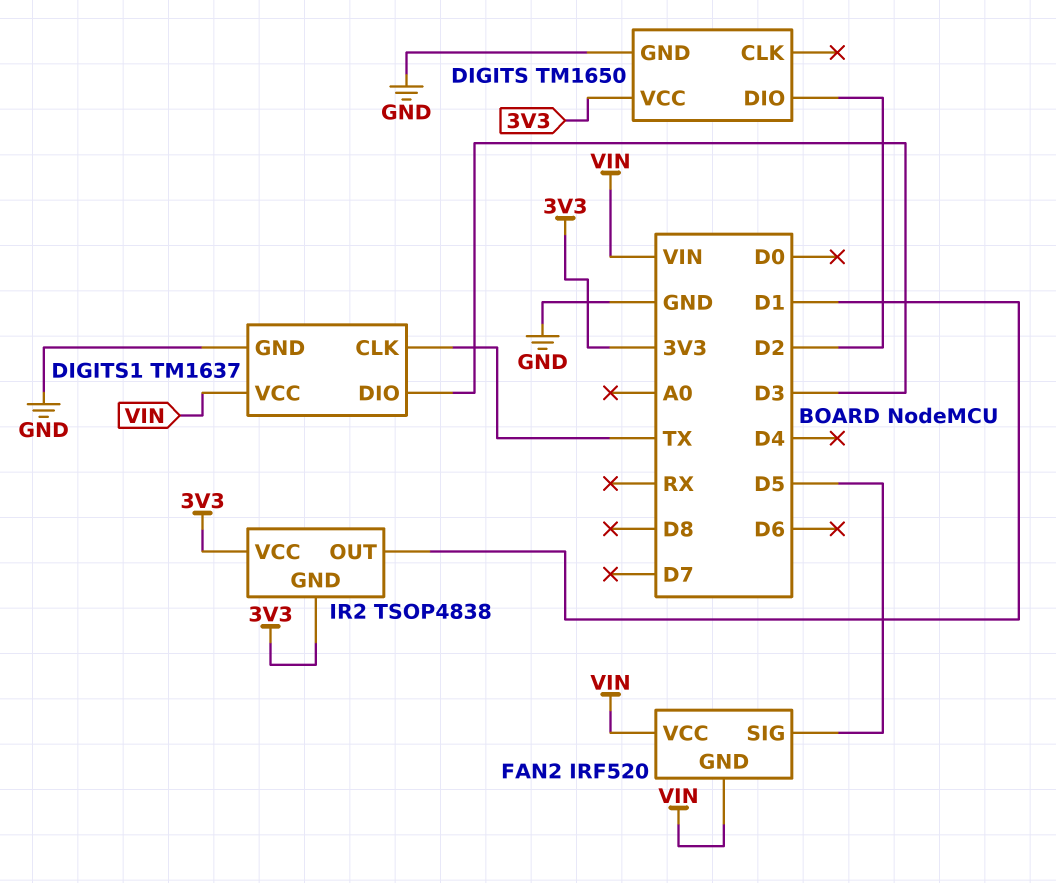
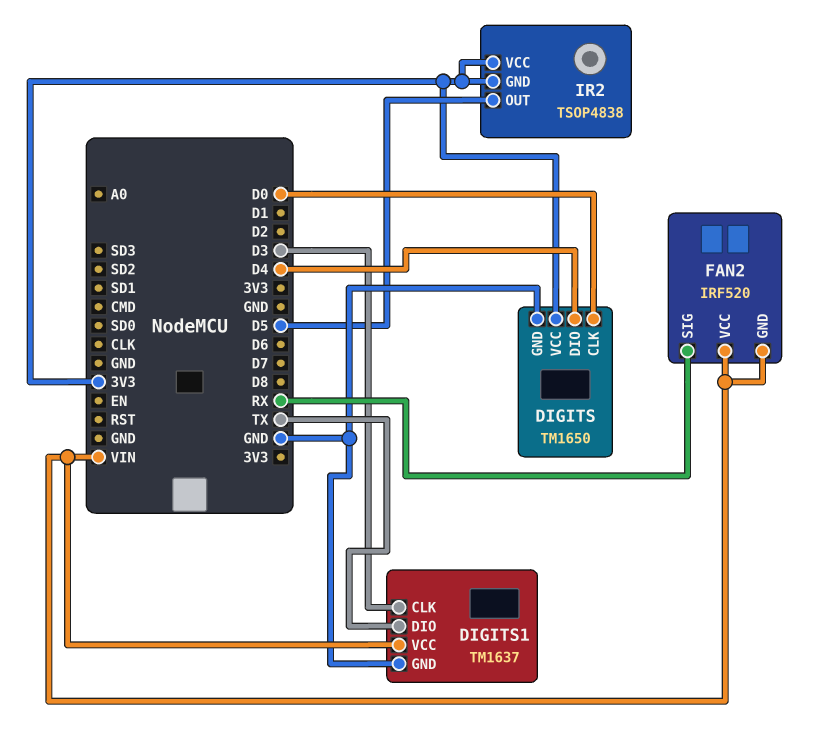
DIGITS pin CLK: none -> D0
DIGITS pin DIO: D2 -> D4
DIGITS1 pin CLK: TX -> D3
DIGITS1 pin DIO: D3 -> TX
FAN2 pin SIG: D5 -> RX
IR2 pin OUT: D1 -> D5

